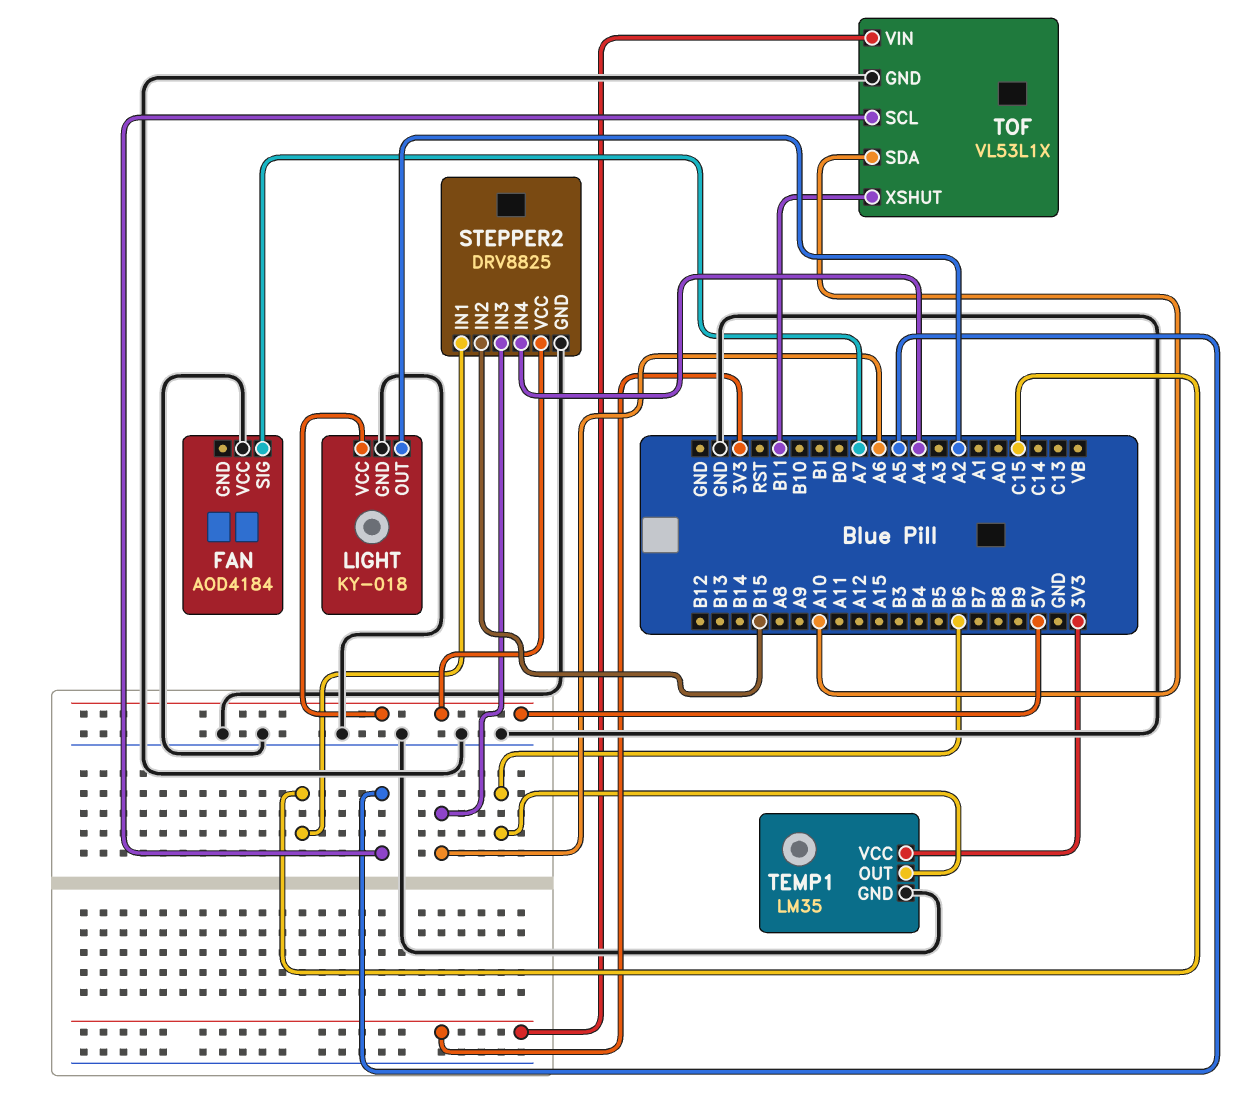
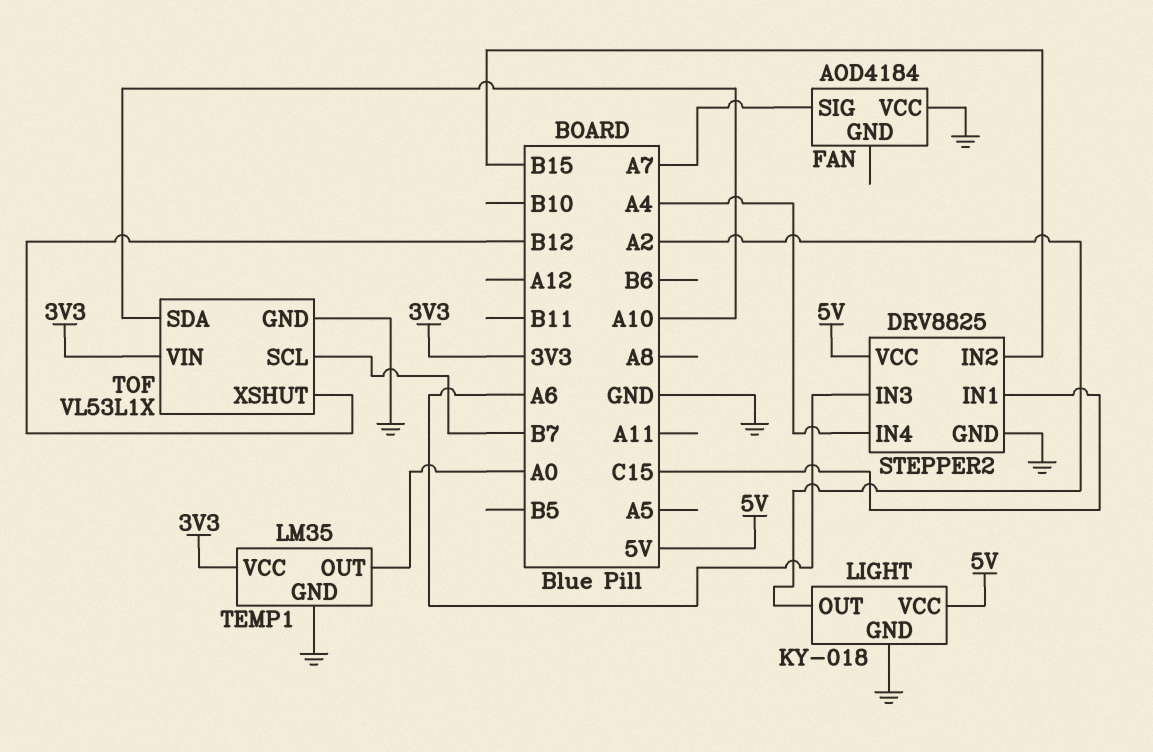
TEMP1 pin OUT: B6 -> A0
TOF pin SCL: A5 -> B7
TOF pin XSHUT: B11 -> B12

